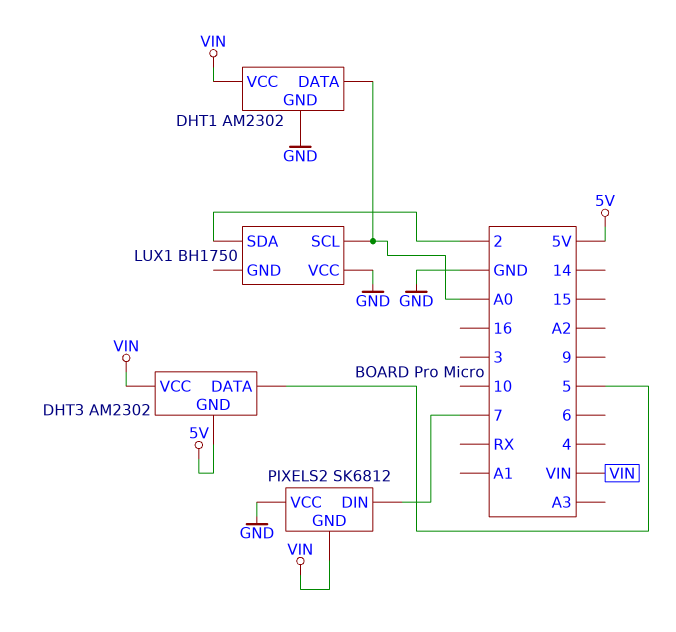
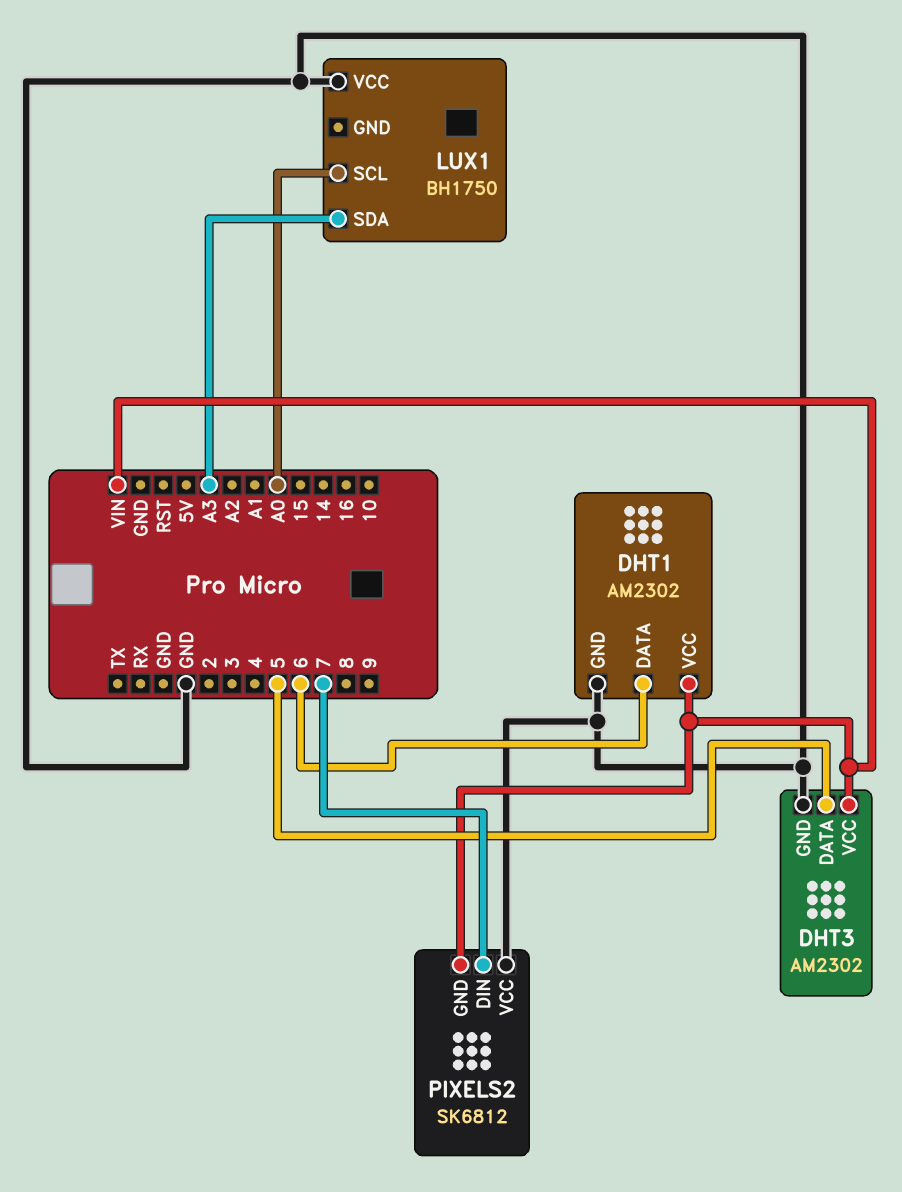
DHT1 pin DATA: A0 -> 6
DHT3 pin GND: 5V -> GND
LUX1 pin SDA: 2 -> A3

